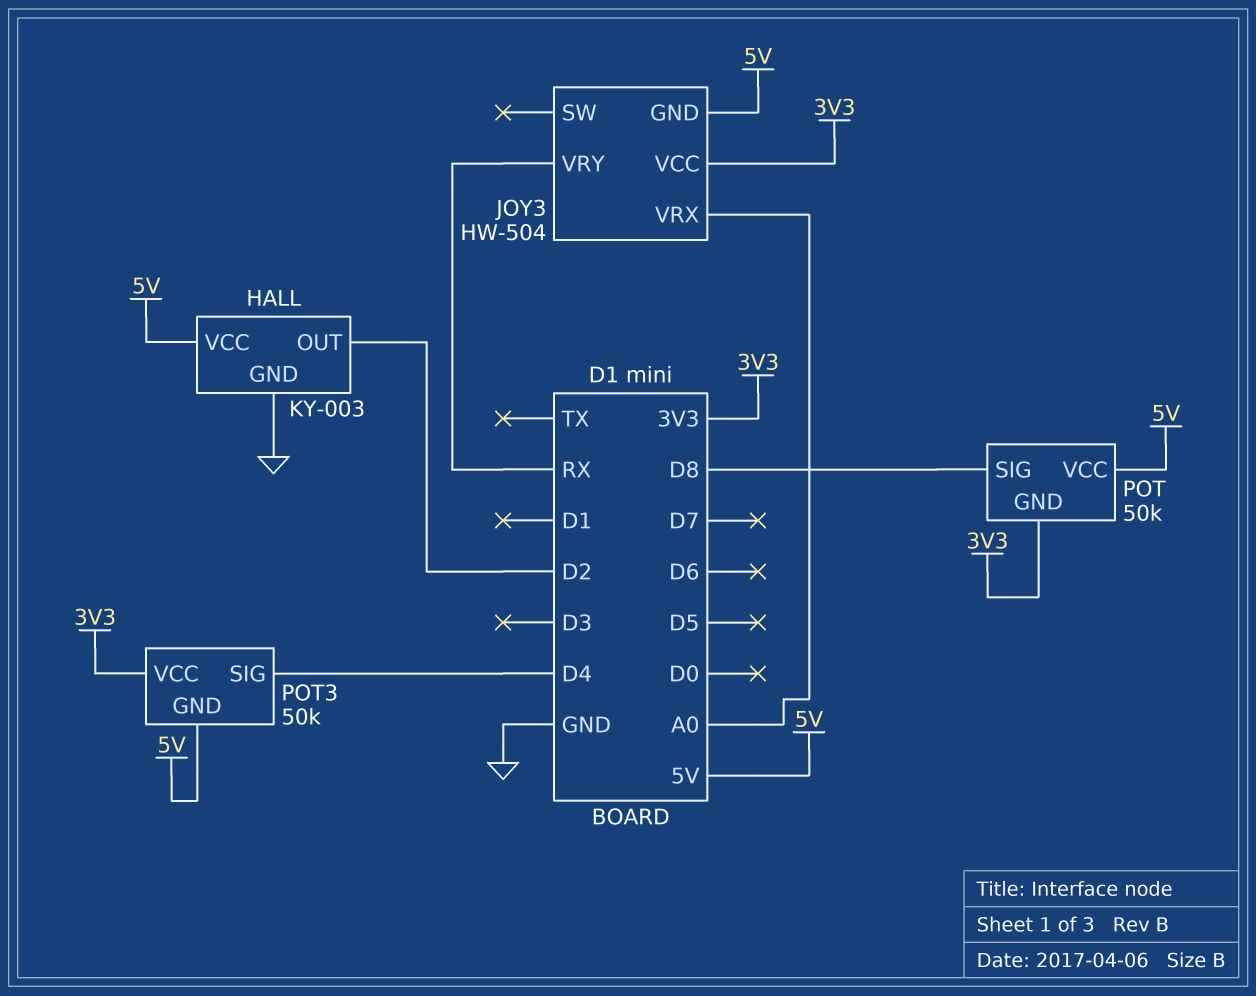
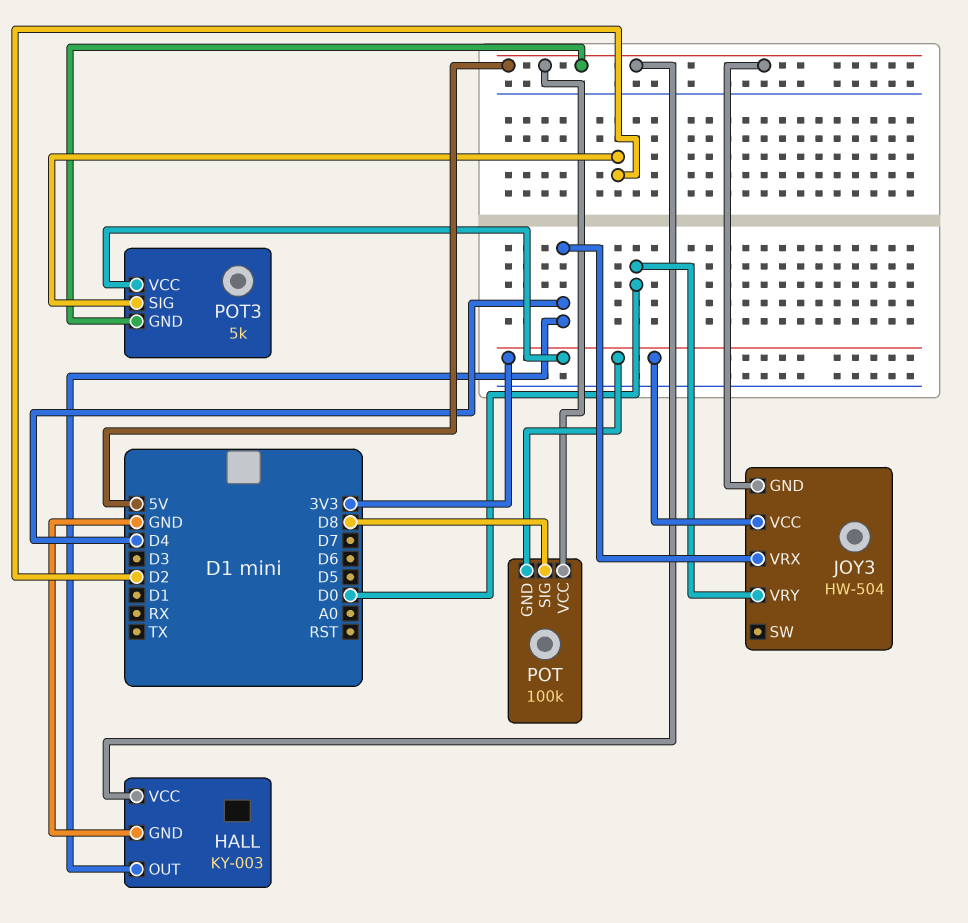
HALL pin OUT: D2 -> D4
JOY3 pin VRX: A0 -> D4
JOY3 pin VRY: RX -> D0
POT: 50k -> 100k
POT3: 50k -> 5k
POT3 pin SIG: D4 -> D2

